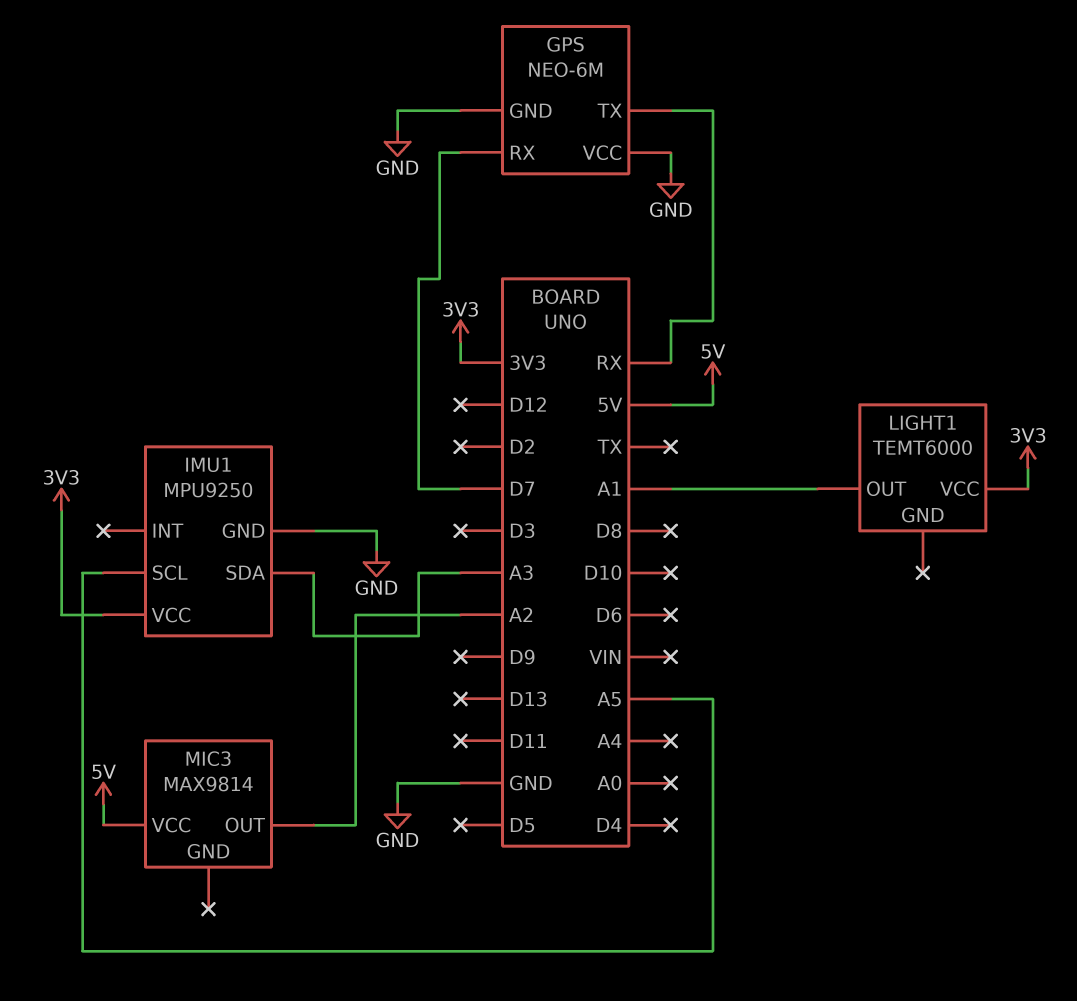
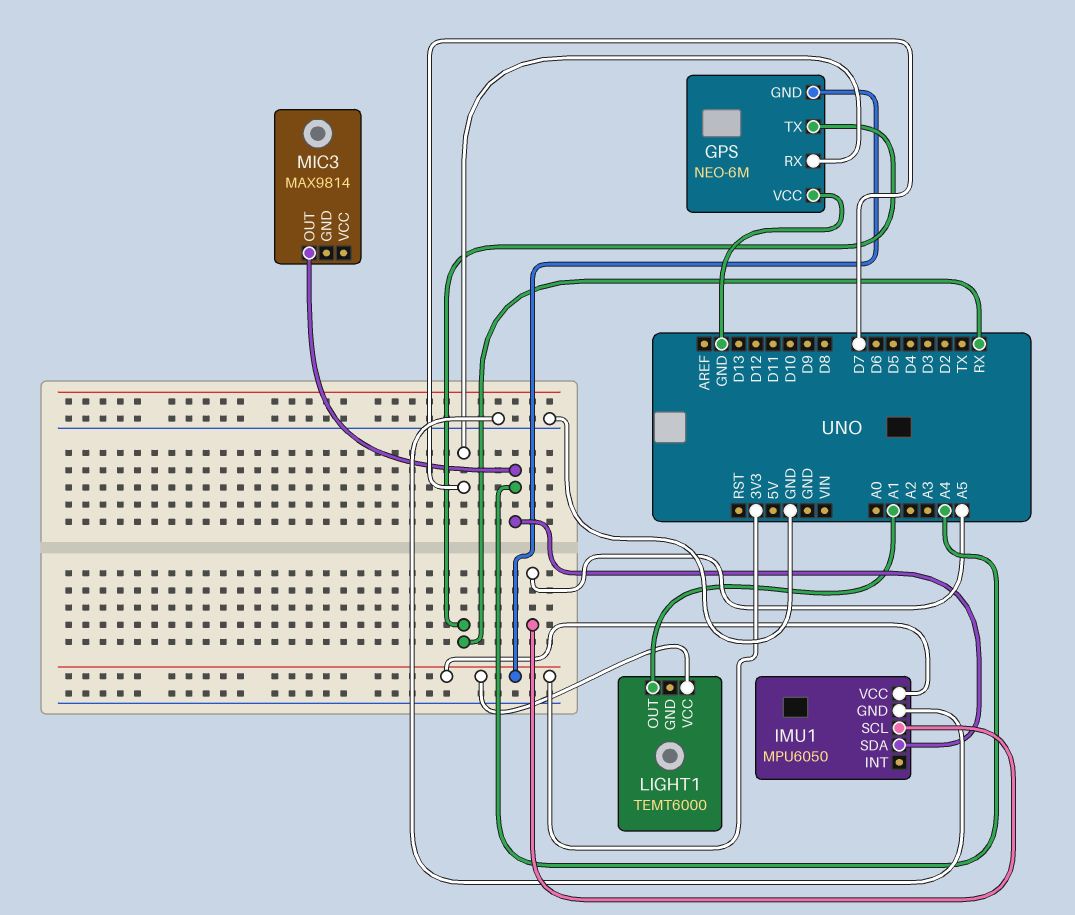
GPS pin GND: GND -> 3V3
IMU1: MPU9250 -> MPU6050
IMU1 pin SDA: A3 -> A4
MIC3 pin OUT: A2 -> A4
MIC3 pin VCC: 5V -> none

